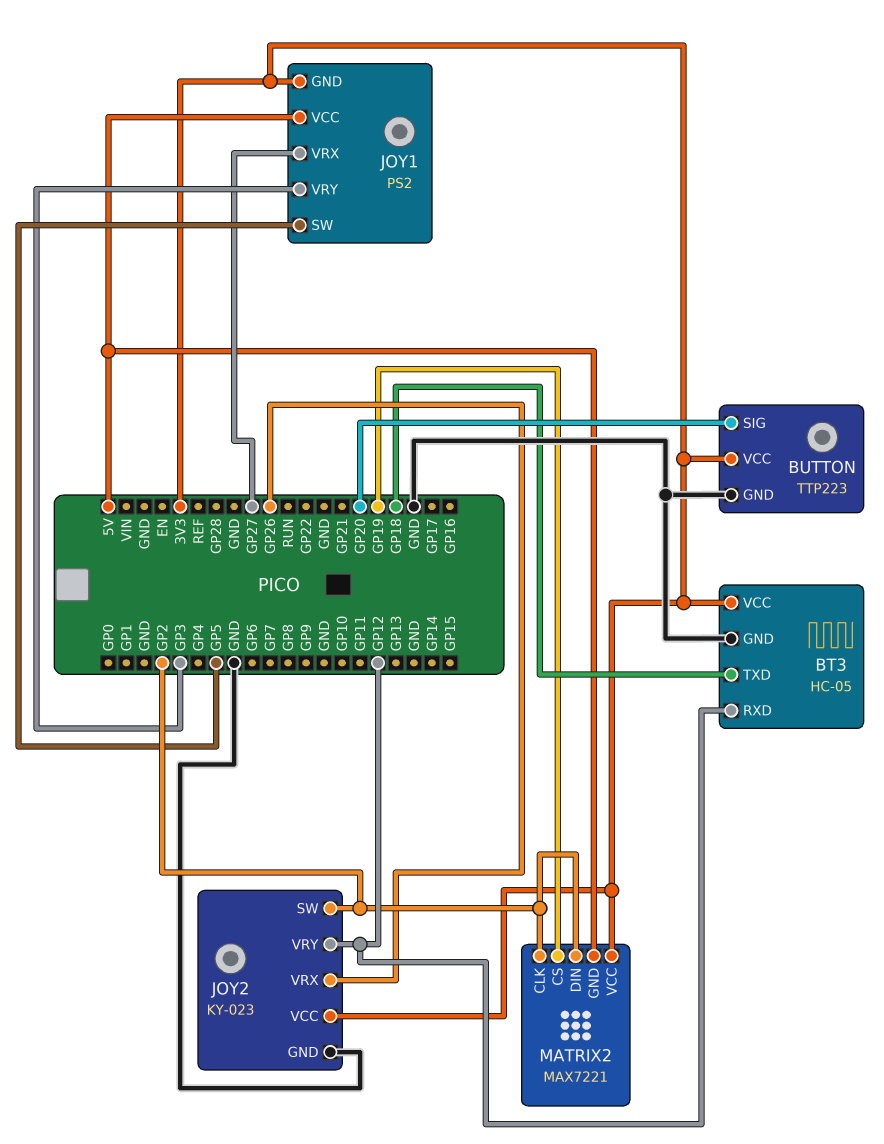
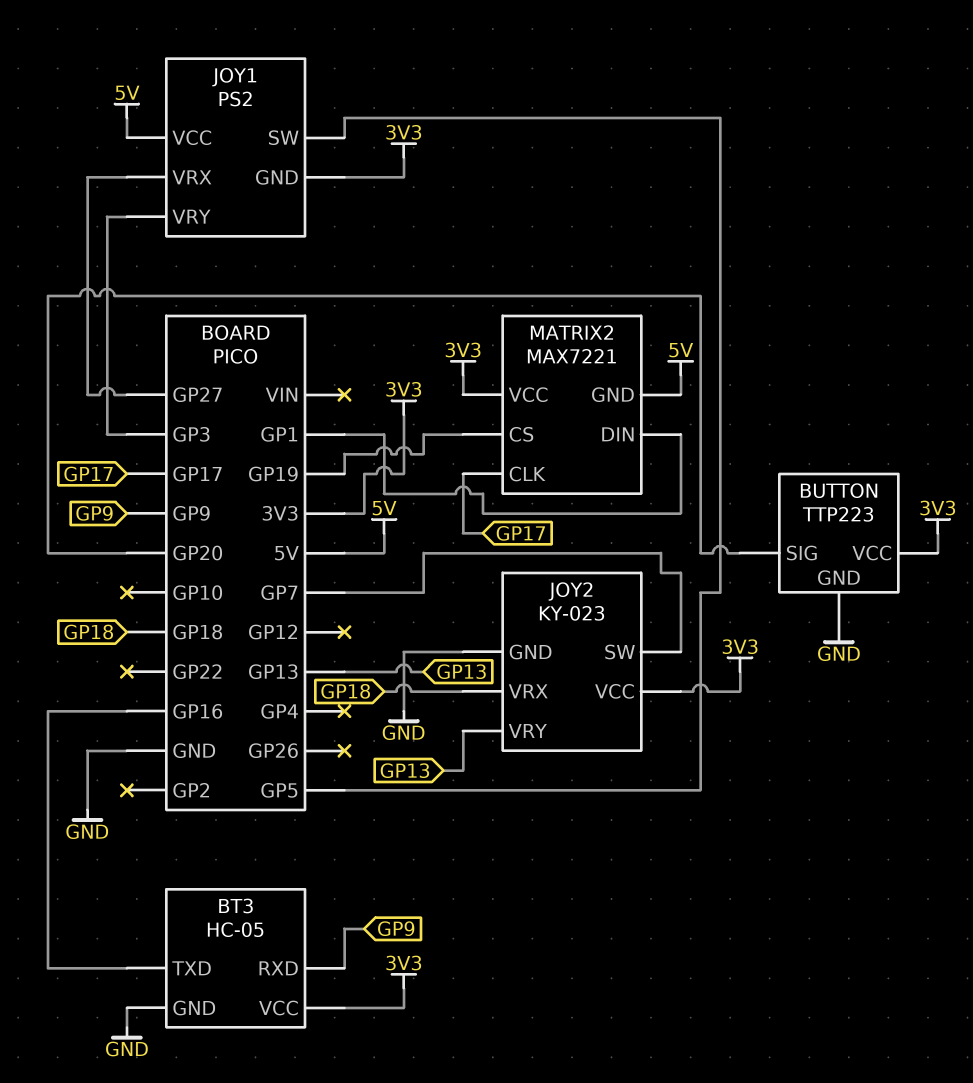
BT3 pin RXD: GP12 -> GP9
BT3 pin TXD: GP18 -> GP16
JOY2 pin SW: GP2 -> GP7
JOY2 pin VRX: GP26 -> GP18
JOY2 pin VRY: GP12 -> GP13
MATRIX2 pin CLK: GP2 -> GP17
MATRIX2 pin DIN: GP2 -> GP1

